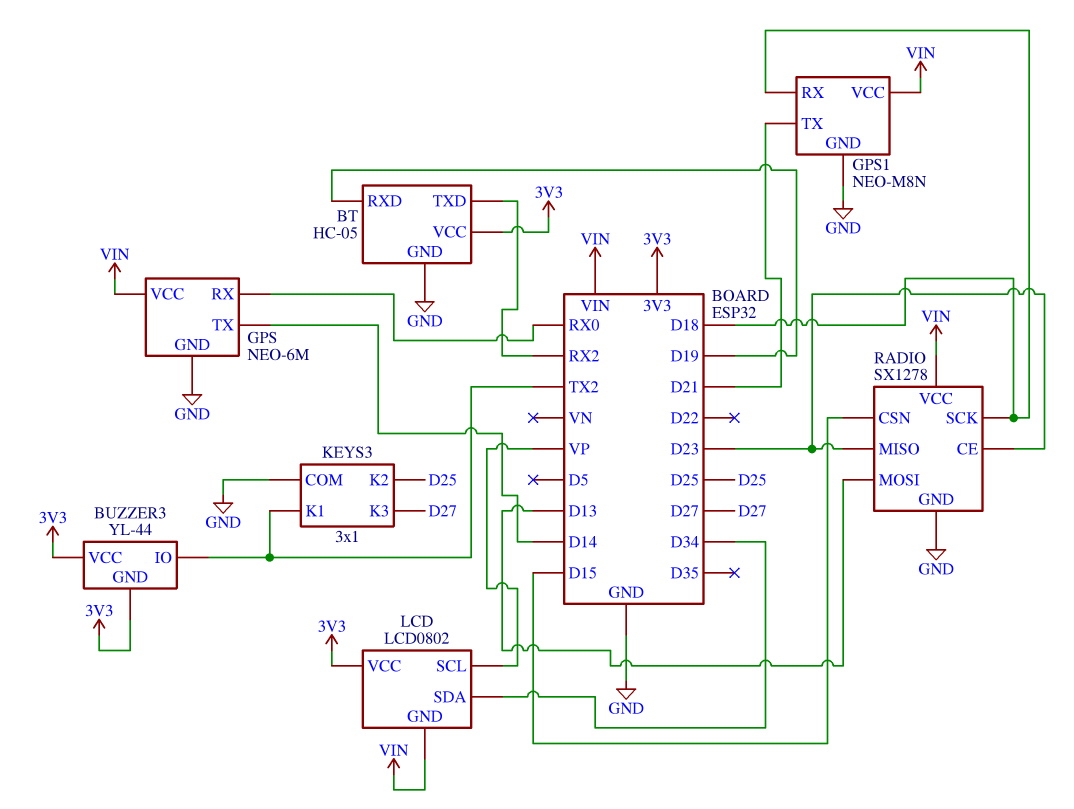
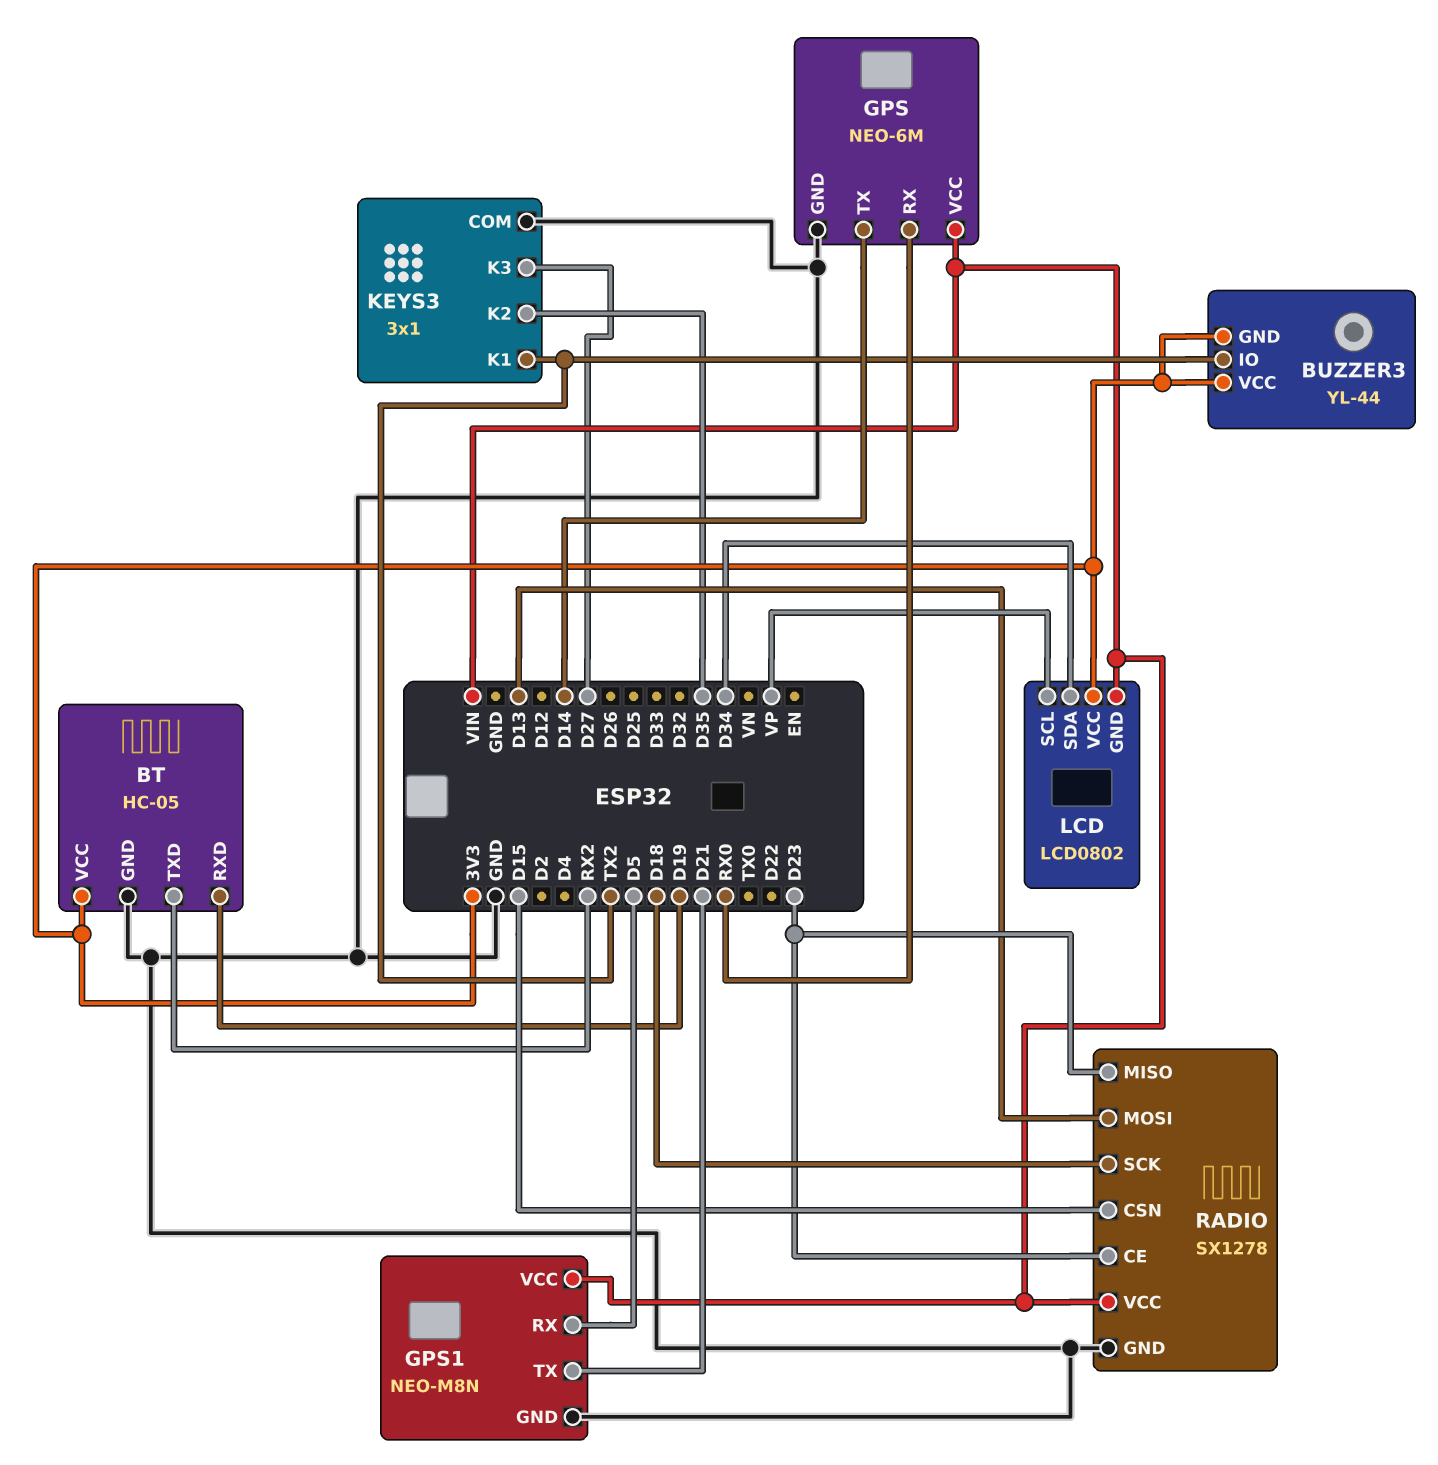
GPS1 pin RX: D18 -> D5
KEYS3 pin K2: D25 -> D35

